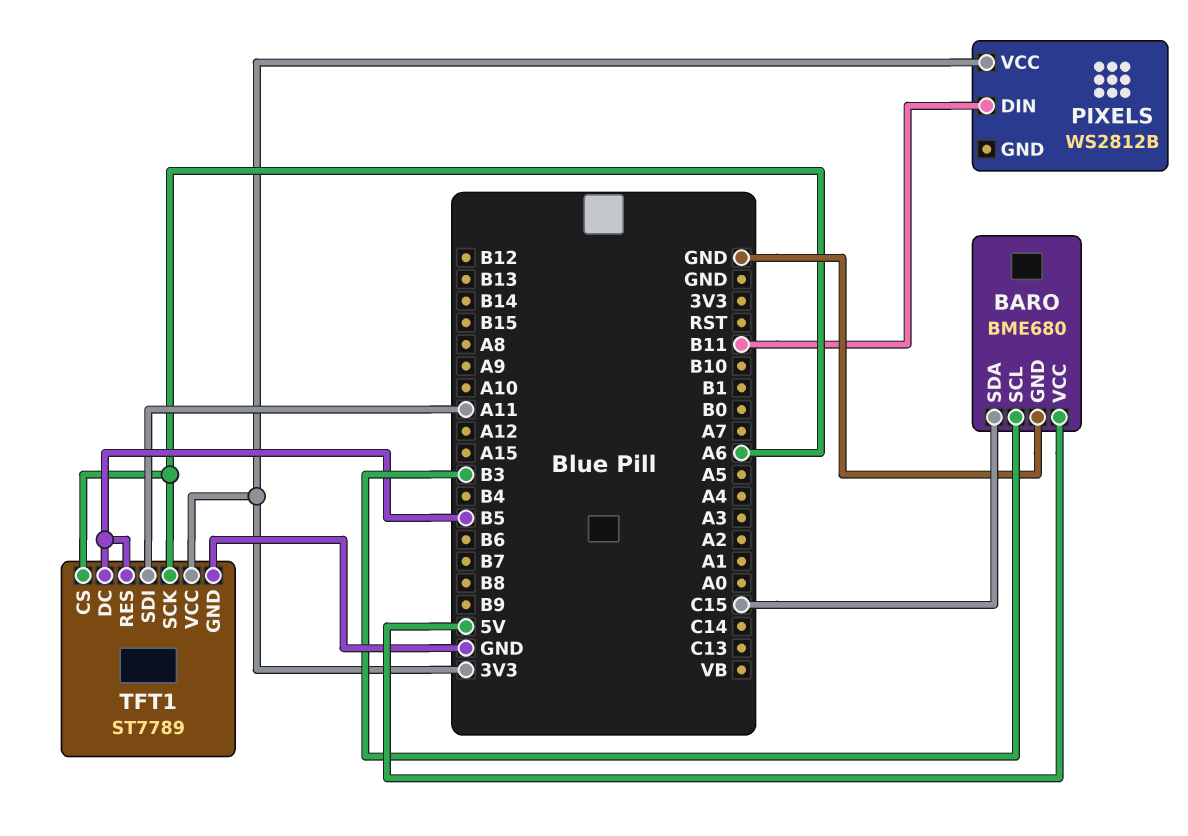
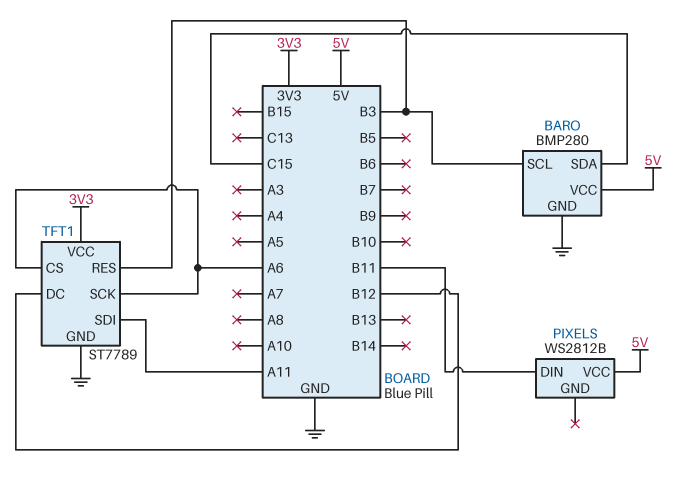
BARO: BME680 -> BMP280
PIXELS pin VCC: 3V3 -> 5V
TFT1 pin DC: B5 -> B12
TFT1 pin RES: B5 -> B3

